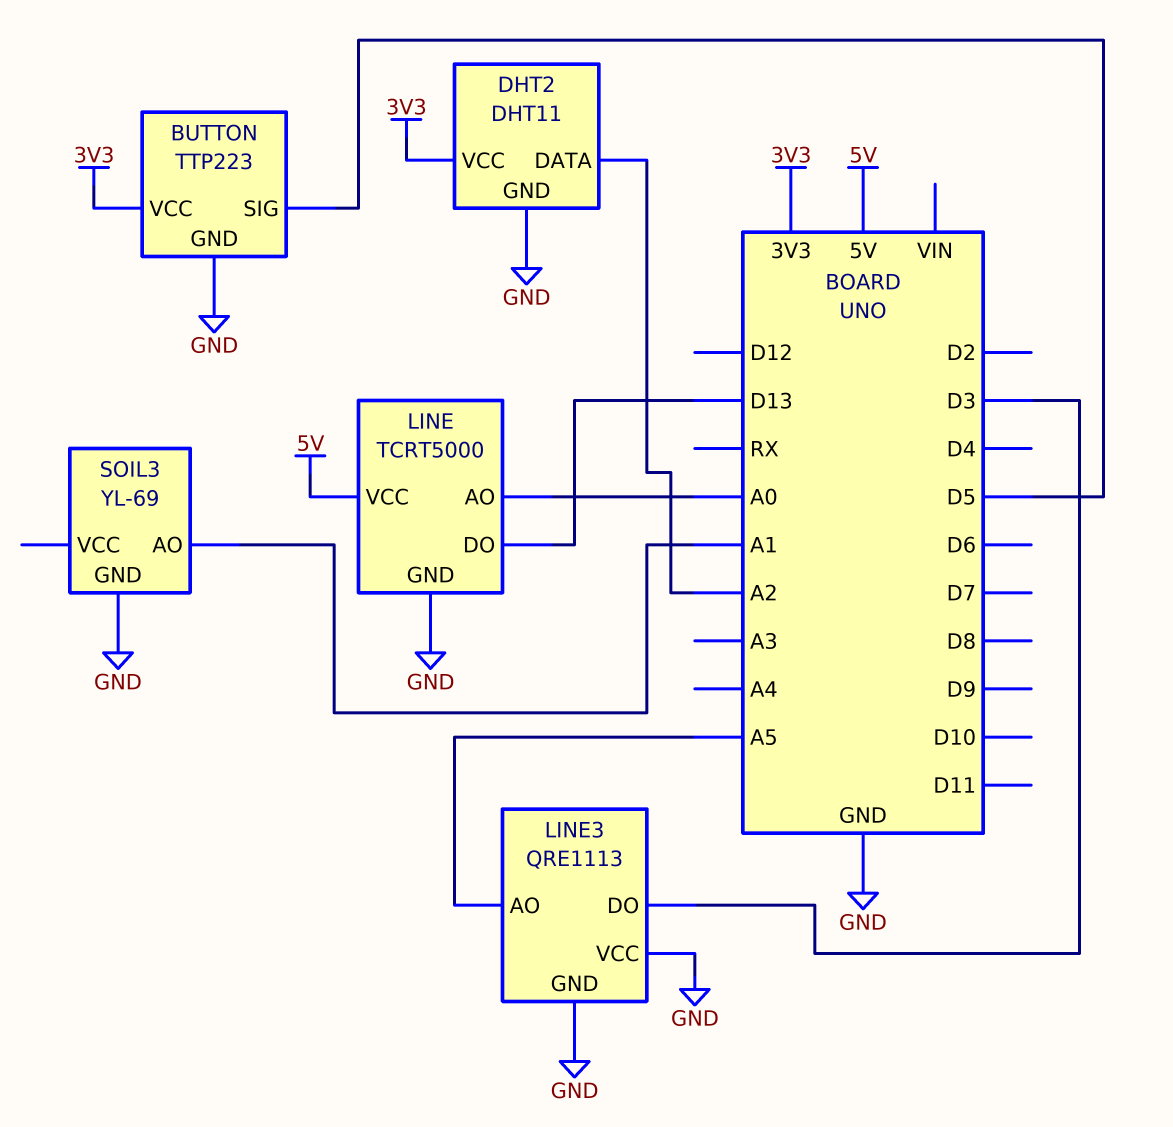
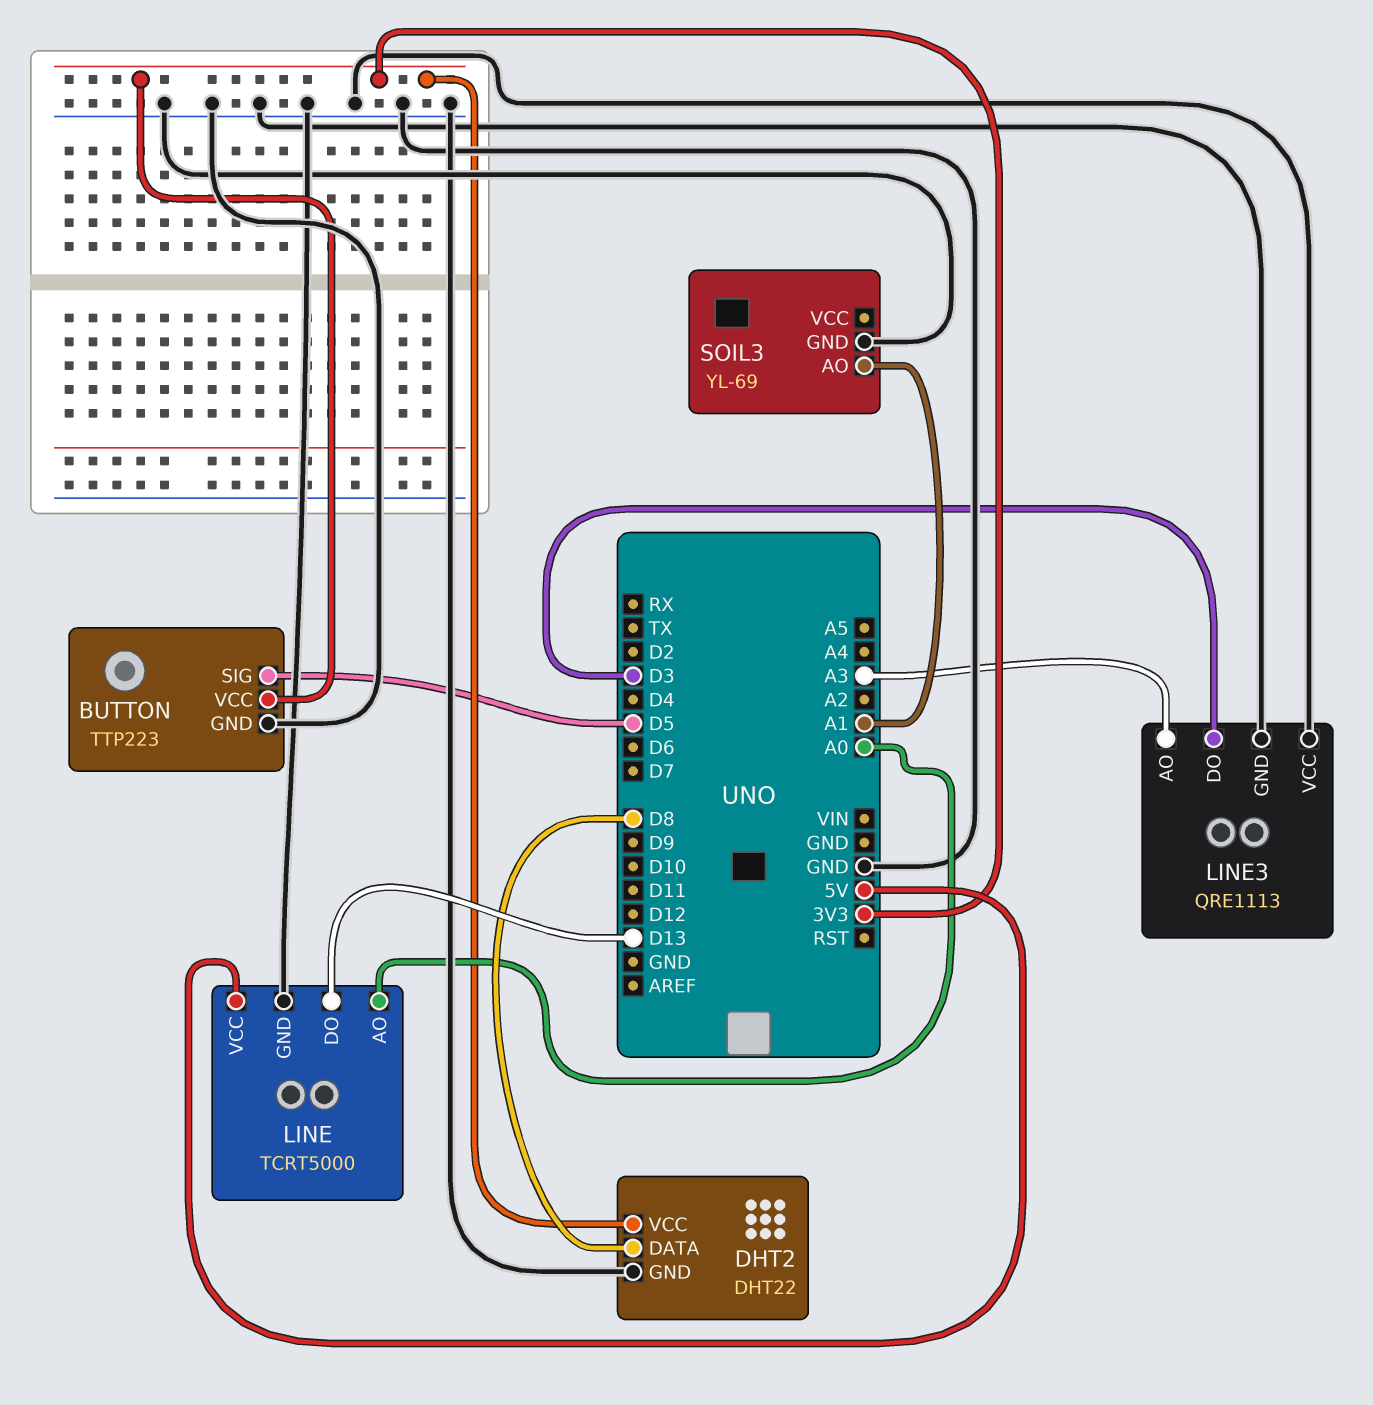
DHT2: DHT11 -> DHT22
DHT2 pin DATA: A2 -> D8
LINE3 pin AO: A5 -> A3

